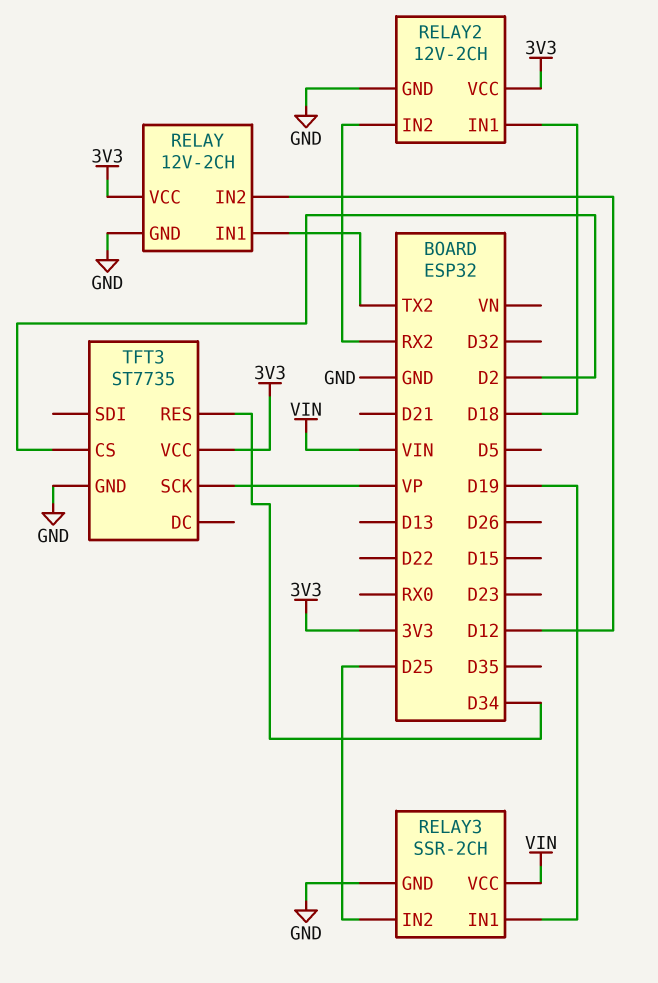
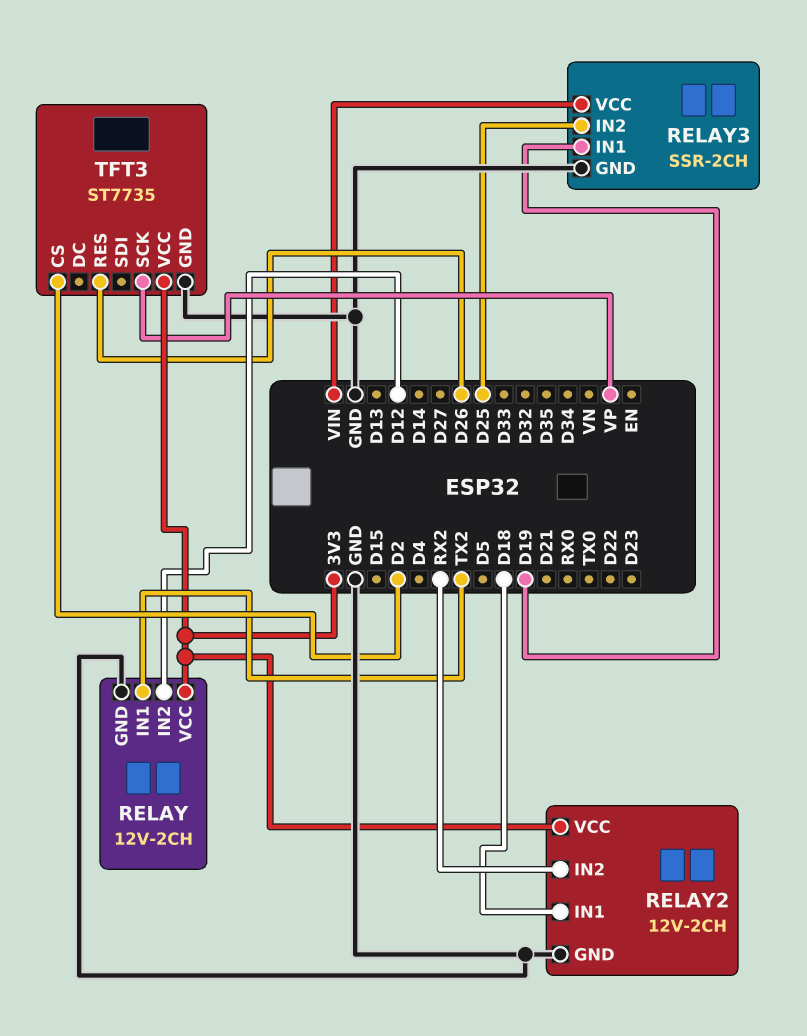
TFT3 pin RES: D34 -> D26

